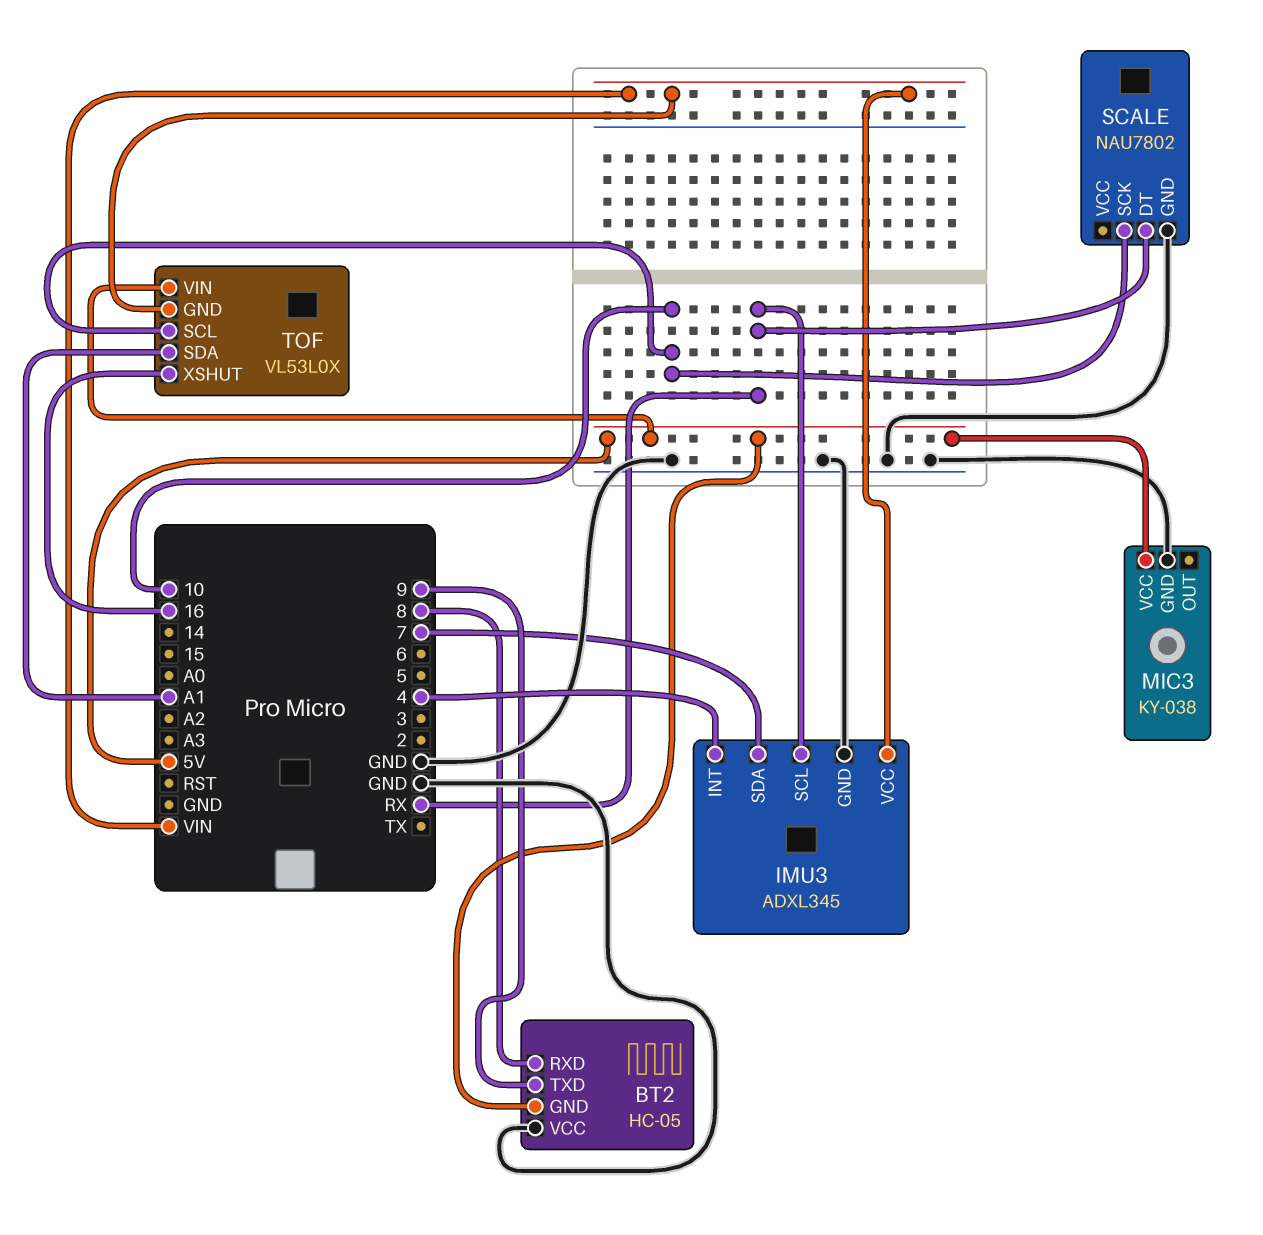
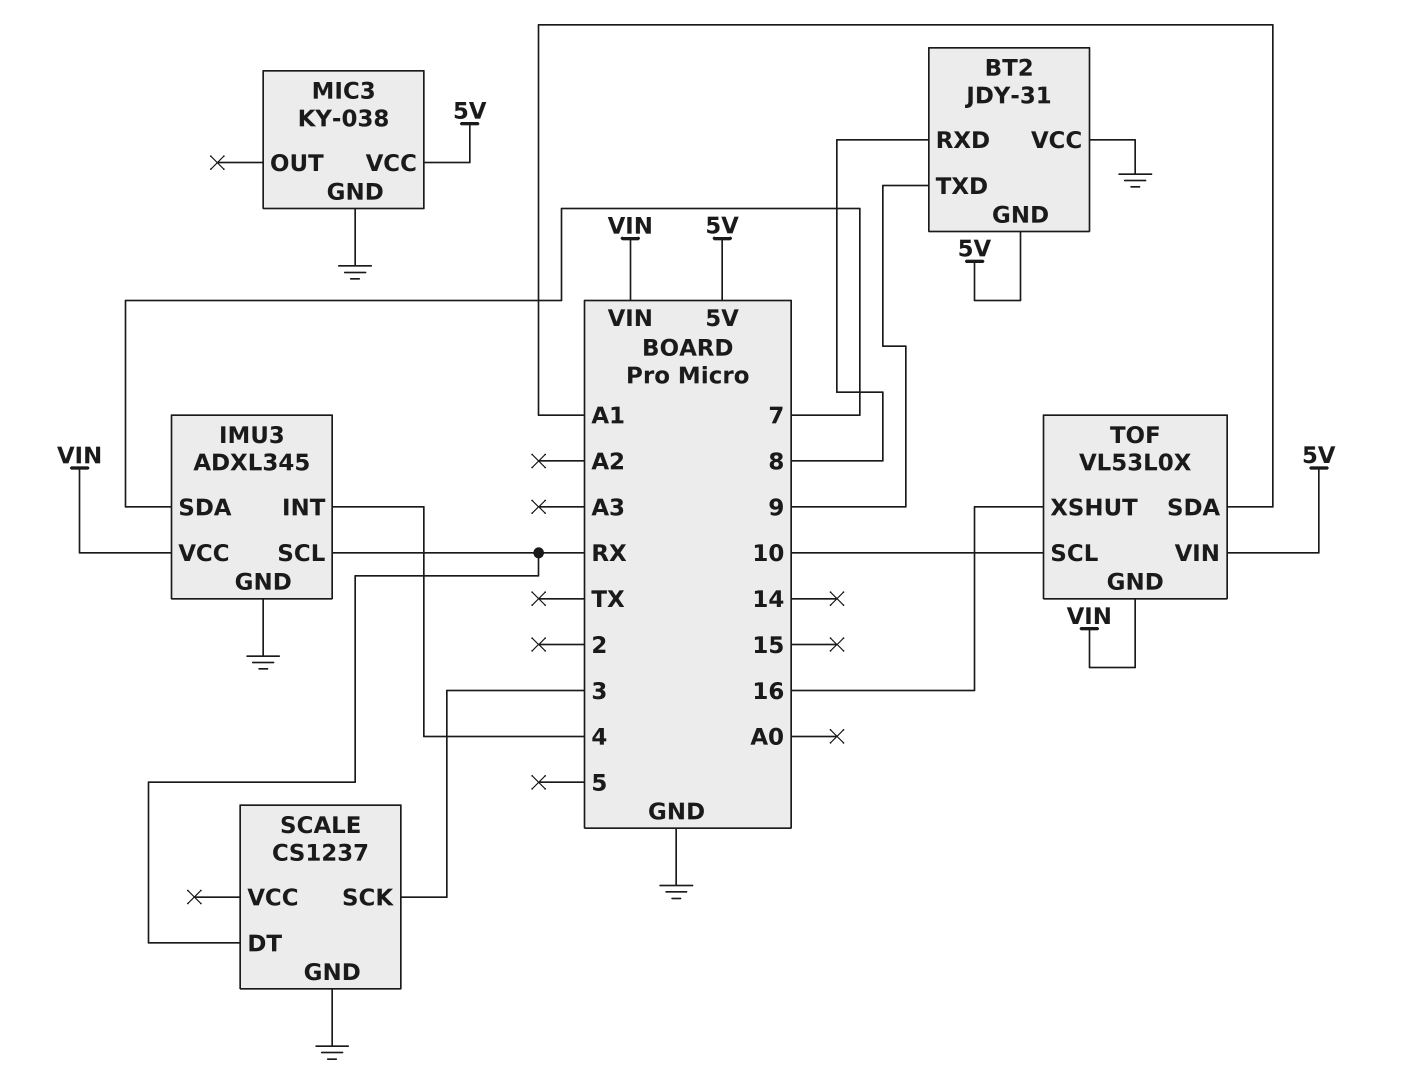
BT2: HC-05 -> JDY-31
SCALE: NAU7802 -> CS1237
SCALE pin SCK: 10 -> 3

